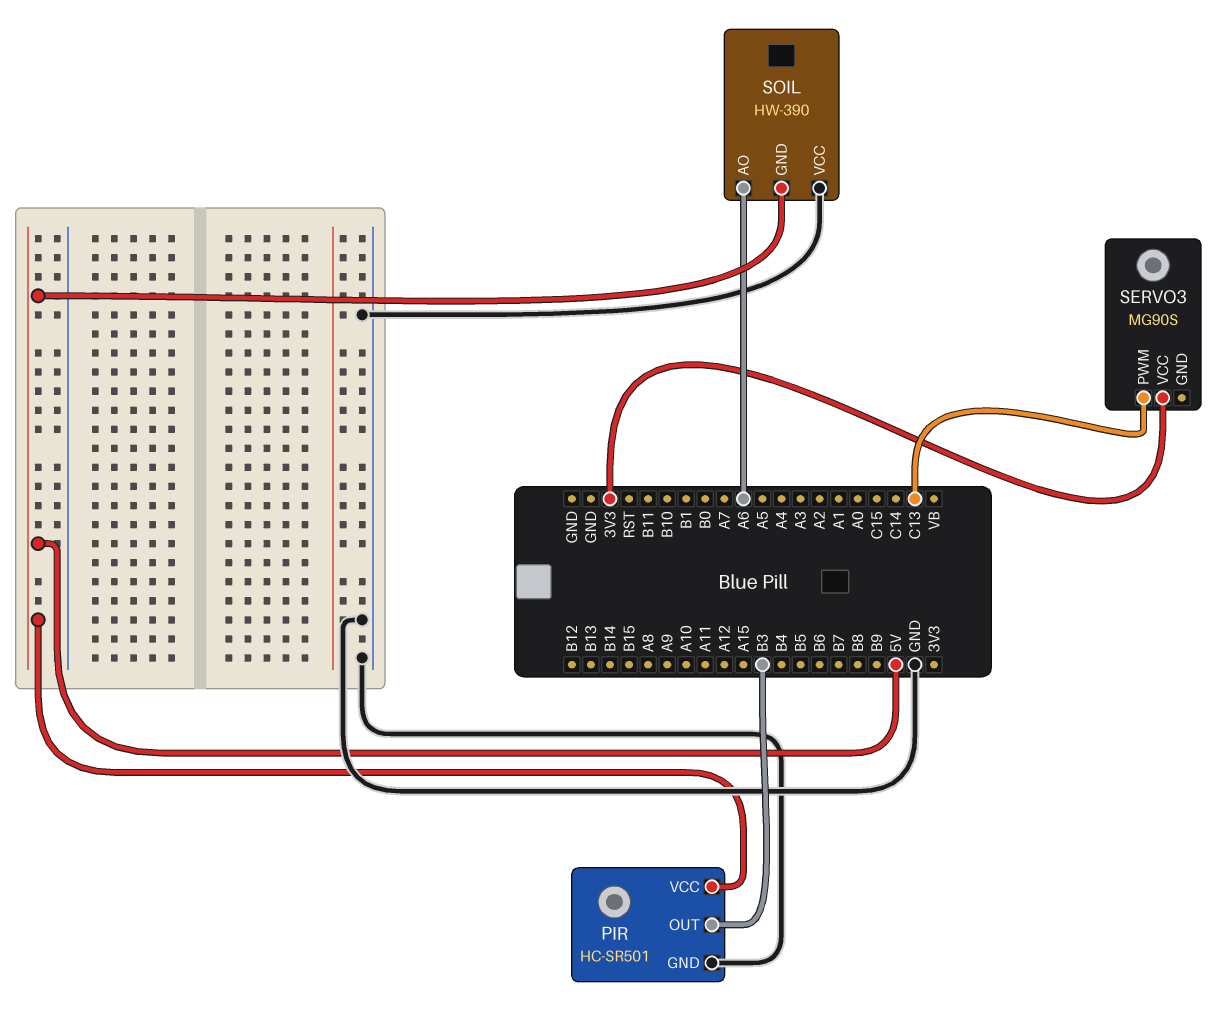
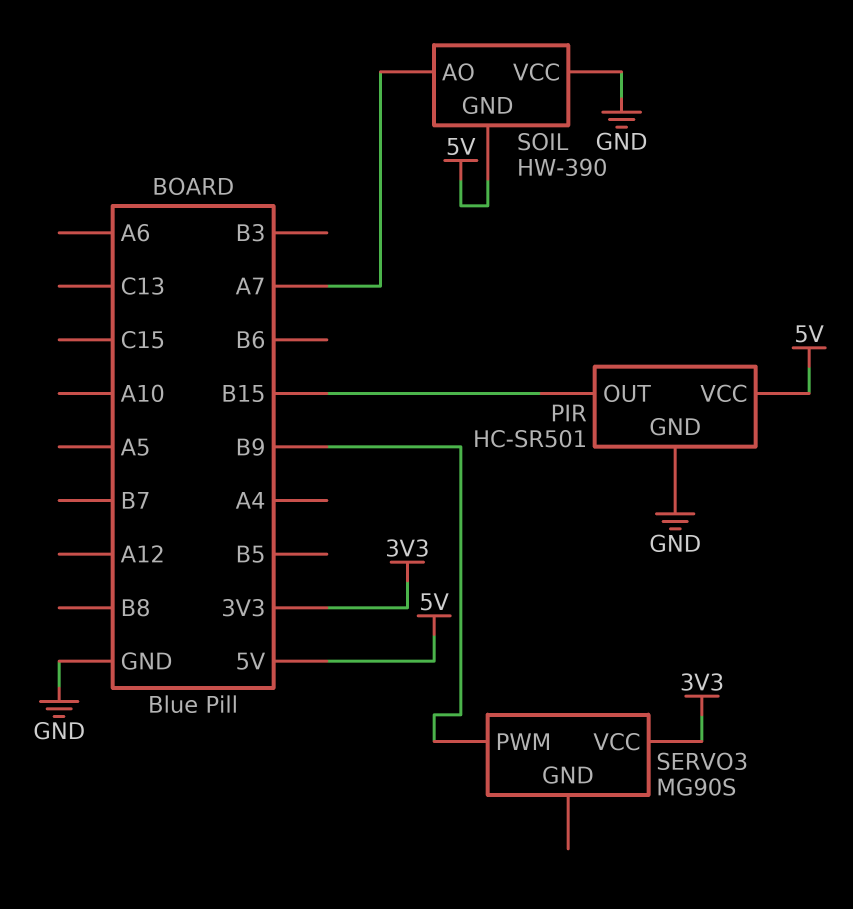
PIR pin OUT: B3 -> B15
SERVO3 pin PWM: C13 -> B9
SOIL pin AO: A6 -> A7

